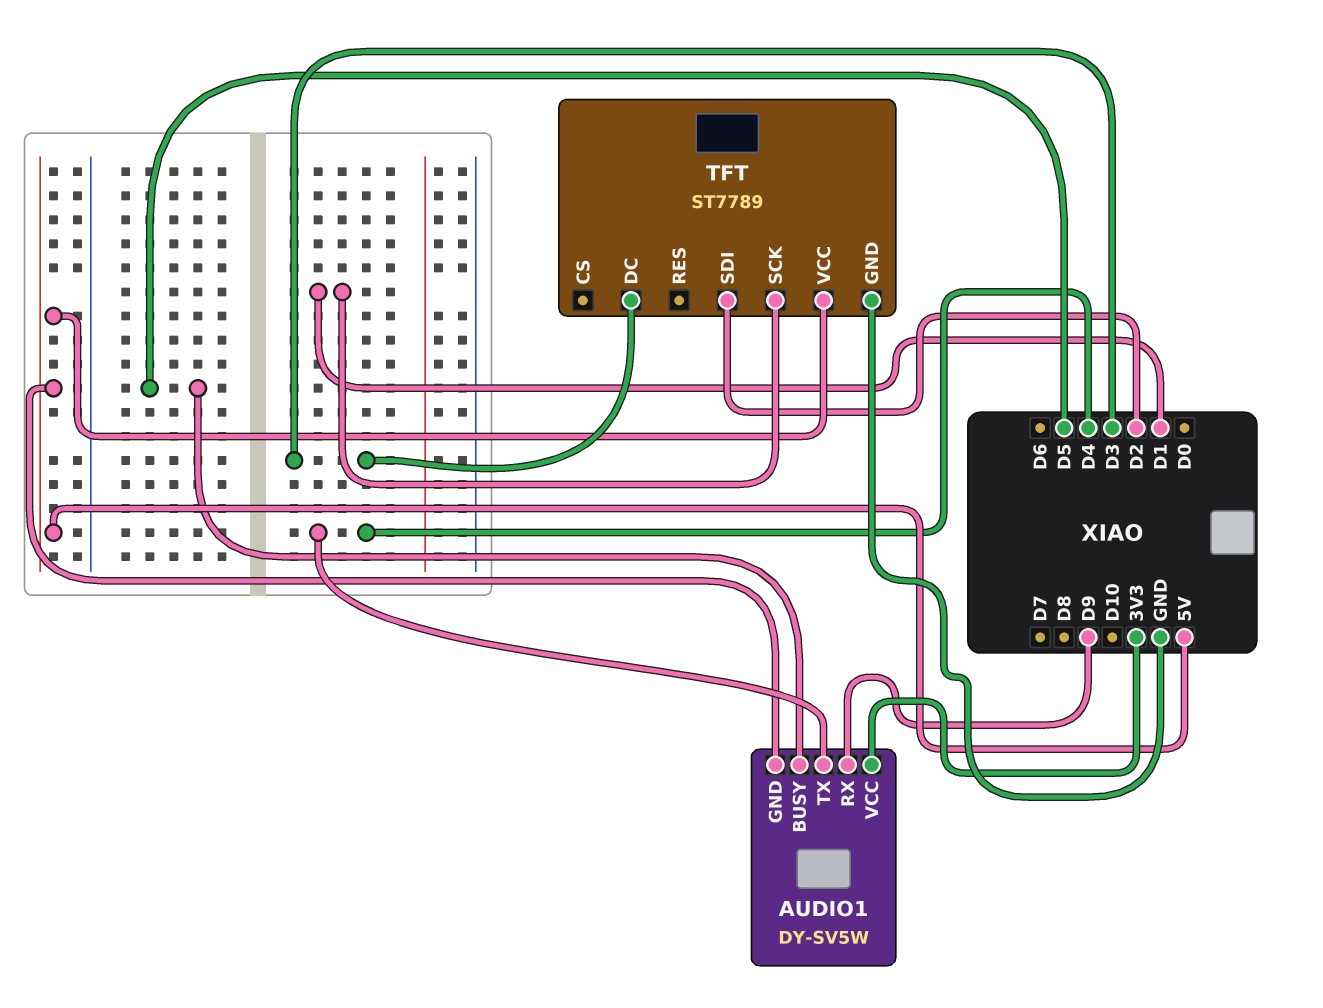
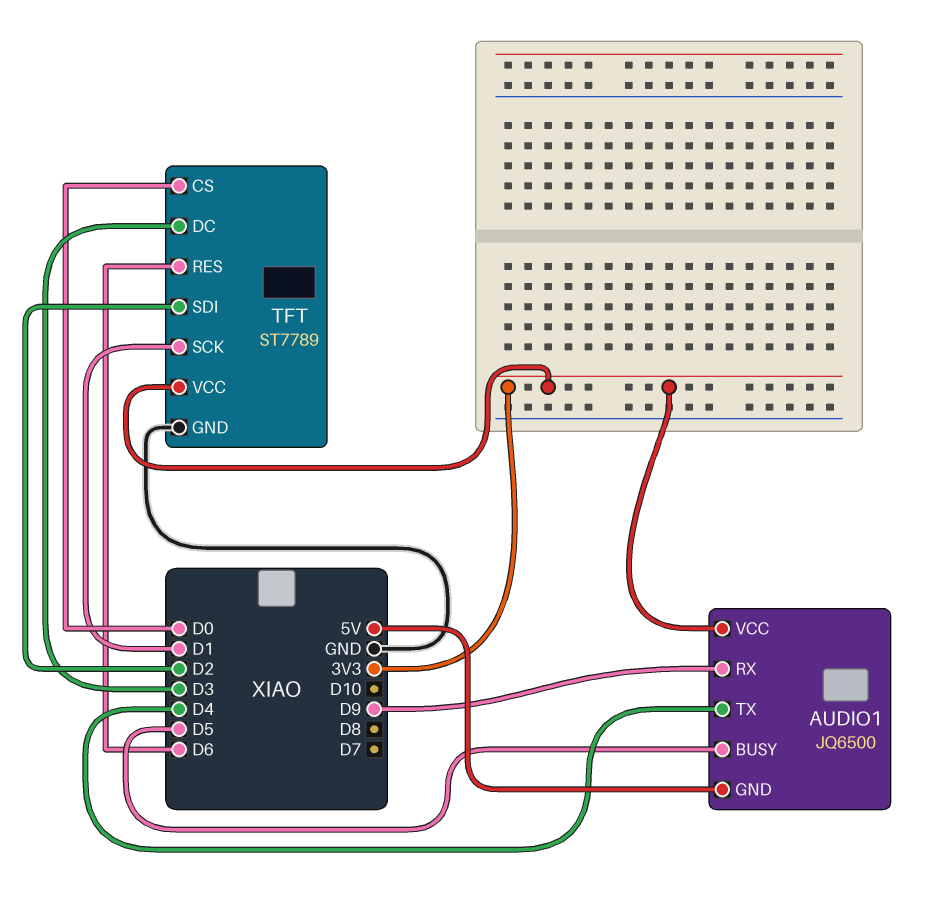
AUDIO1: DY-SV5W -> JQ6500
TFT pin CS: none -> D0
TFT pin RES: none -> D6
TFT pin VCC: 5V -> 3V3

